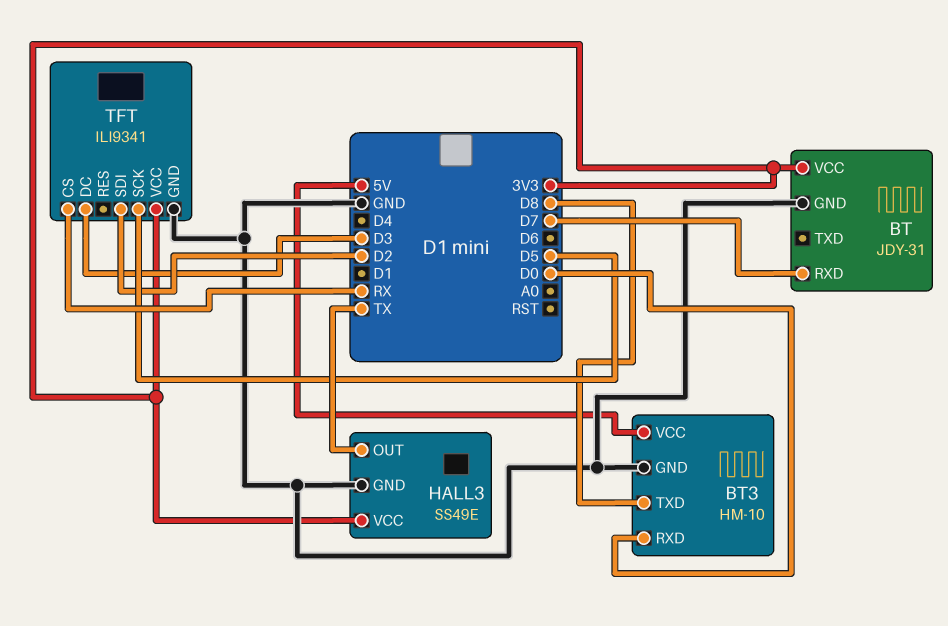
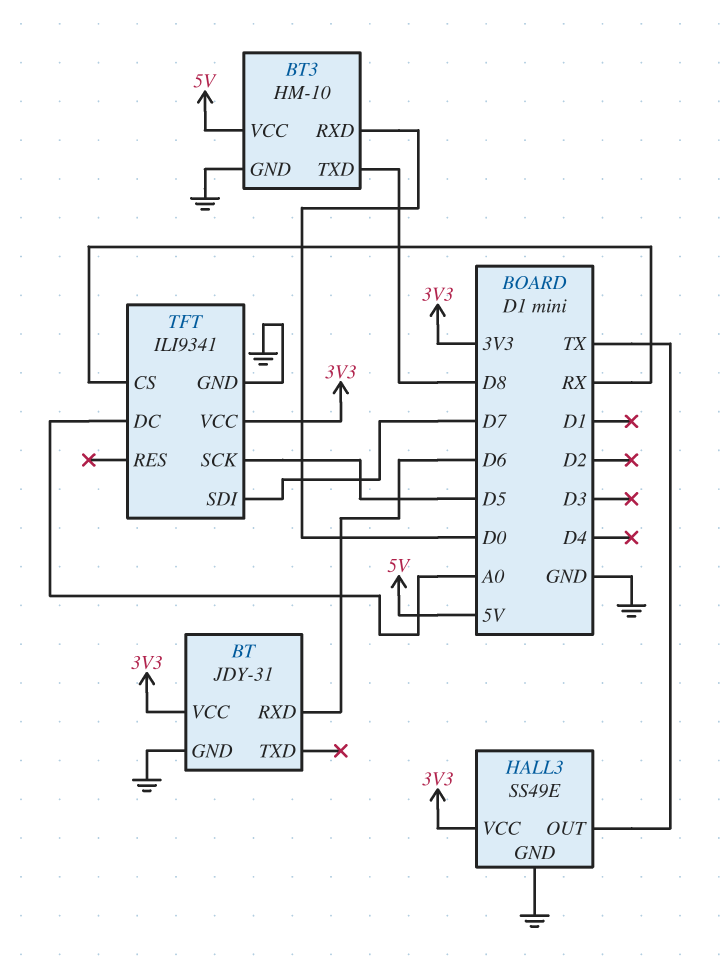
BT pin RXD: D7 -> D6
TFT pin DC: D3 -> A0
TFT pin SDI: D2 -> D7

